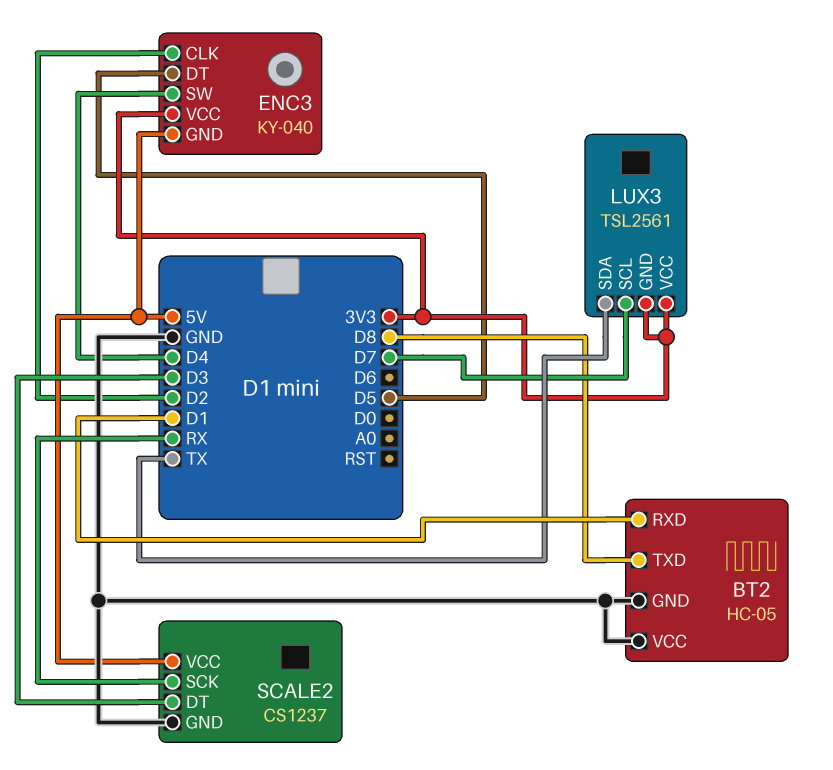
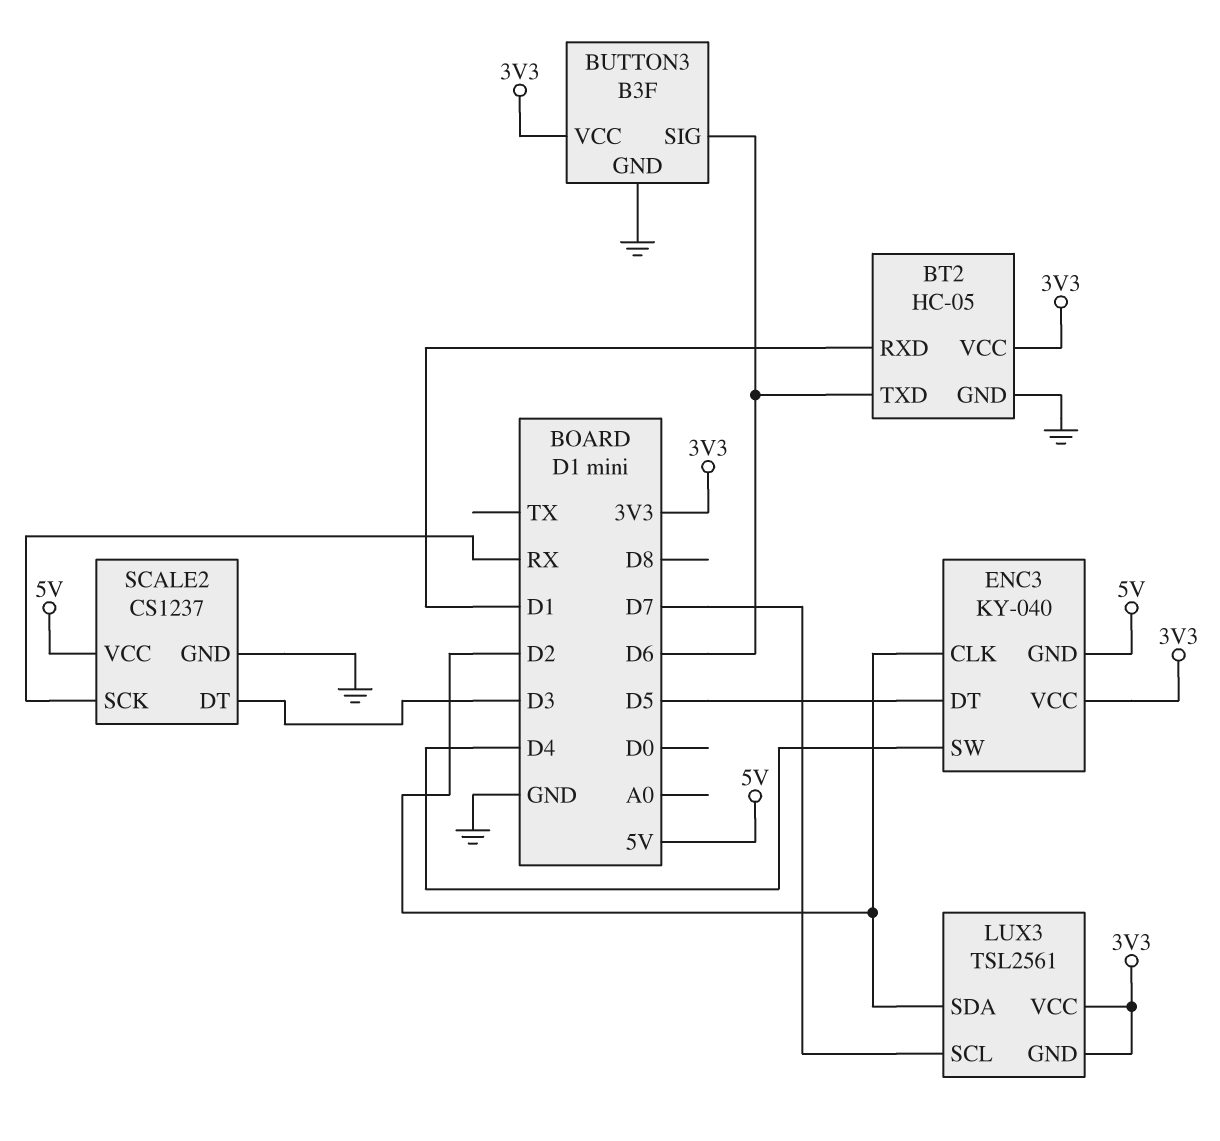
BT2 pin TXD: D8 -> D6
BT2 pin VCC: GND -> 3V3
BUTTON3: none -> B3F
BUTTON3 pin GND: none -> GND
BUTTON3 pin SIG: none -> D6
BUTTON3 pin VCC: none -> 3V3
LUX3 pin SDA: TX -> D2

